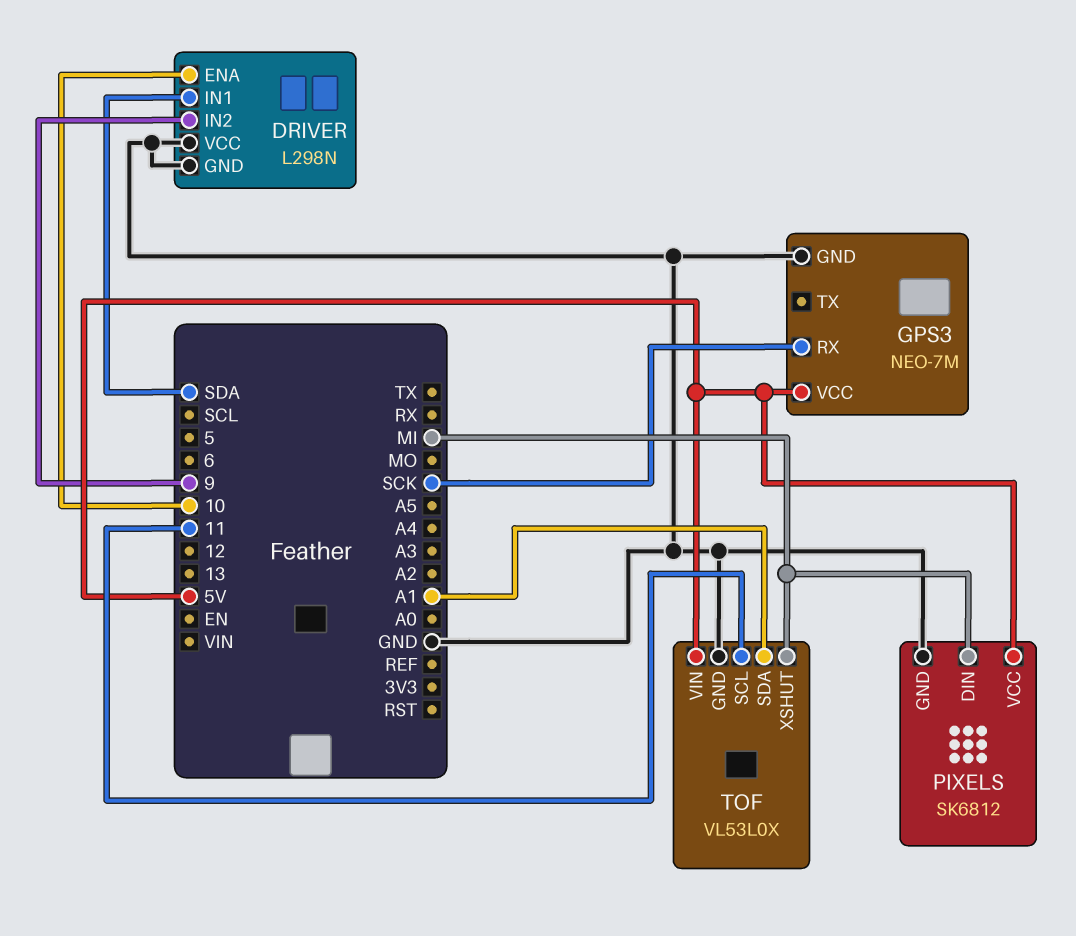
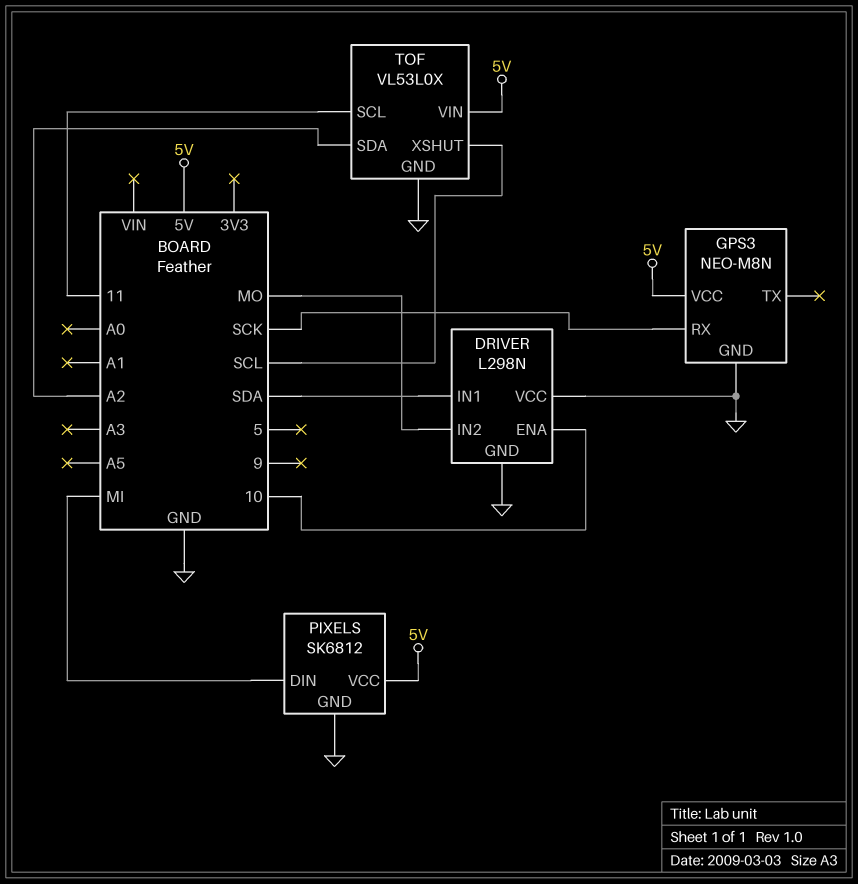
DRIVER pin IN2: 9 -> MO
GPS3: NEO-7M -> NEO-M8N
TOF pin SDA: A1 -> A2
TOF pin XSHUT: MI -> SCL

